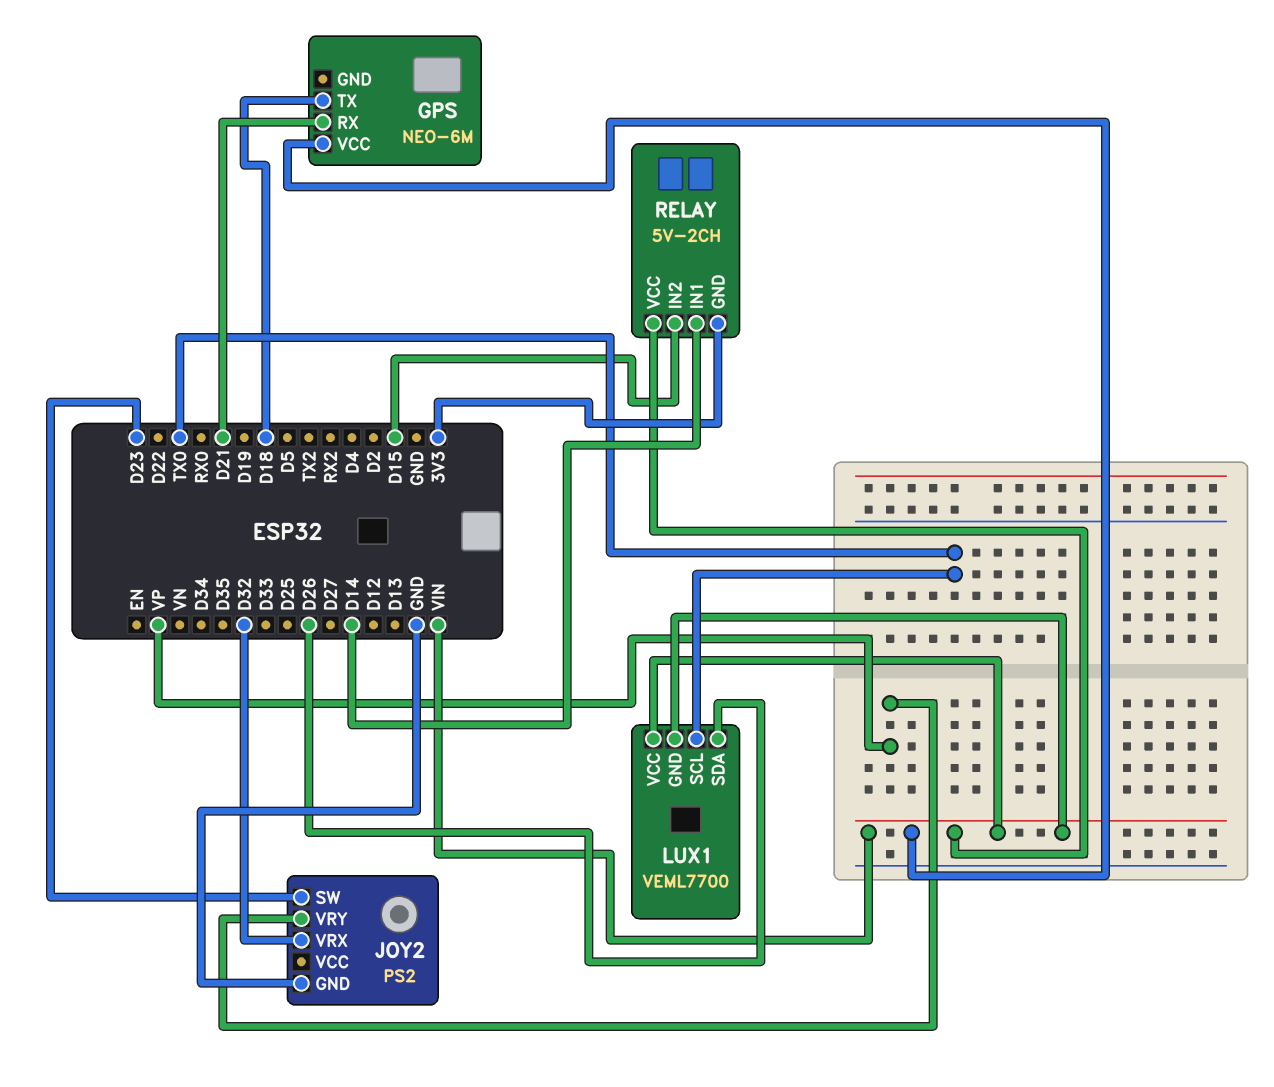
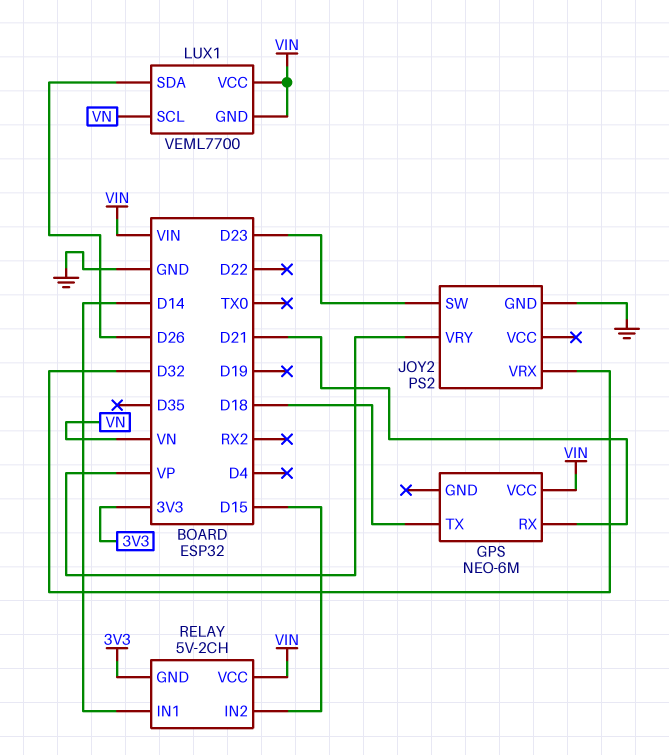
LUX1 pin SCL: TX0 -> VN

